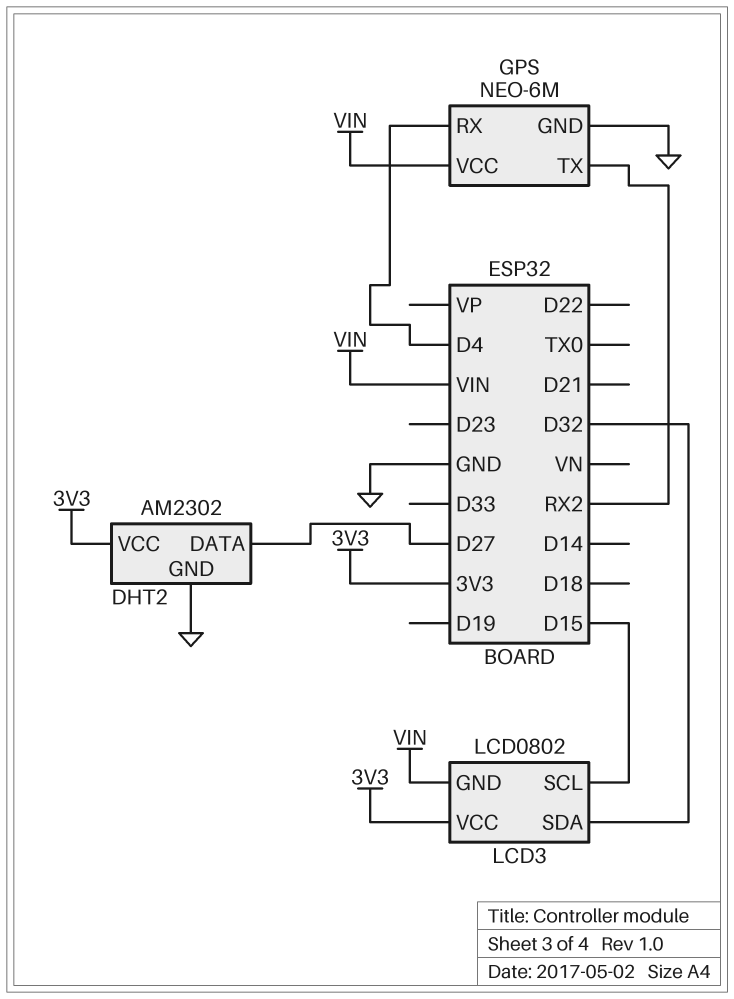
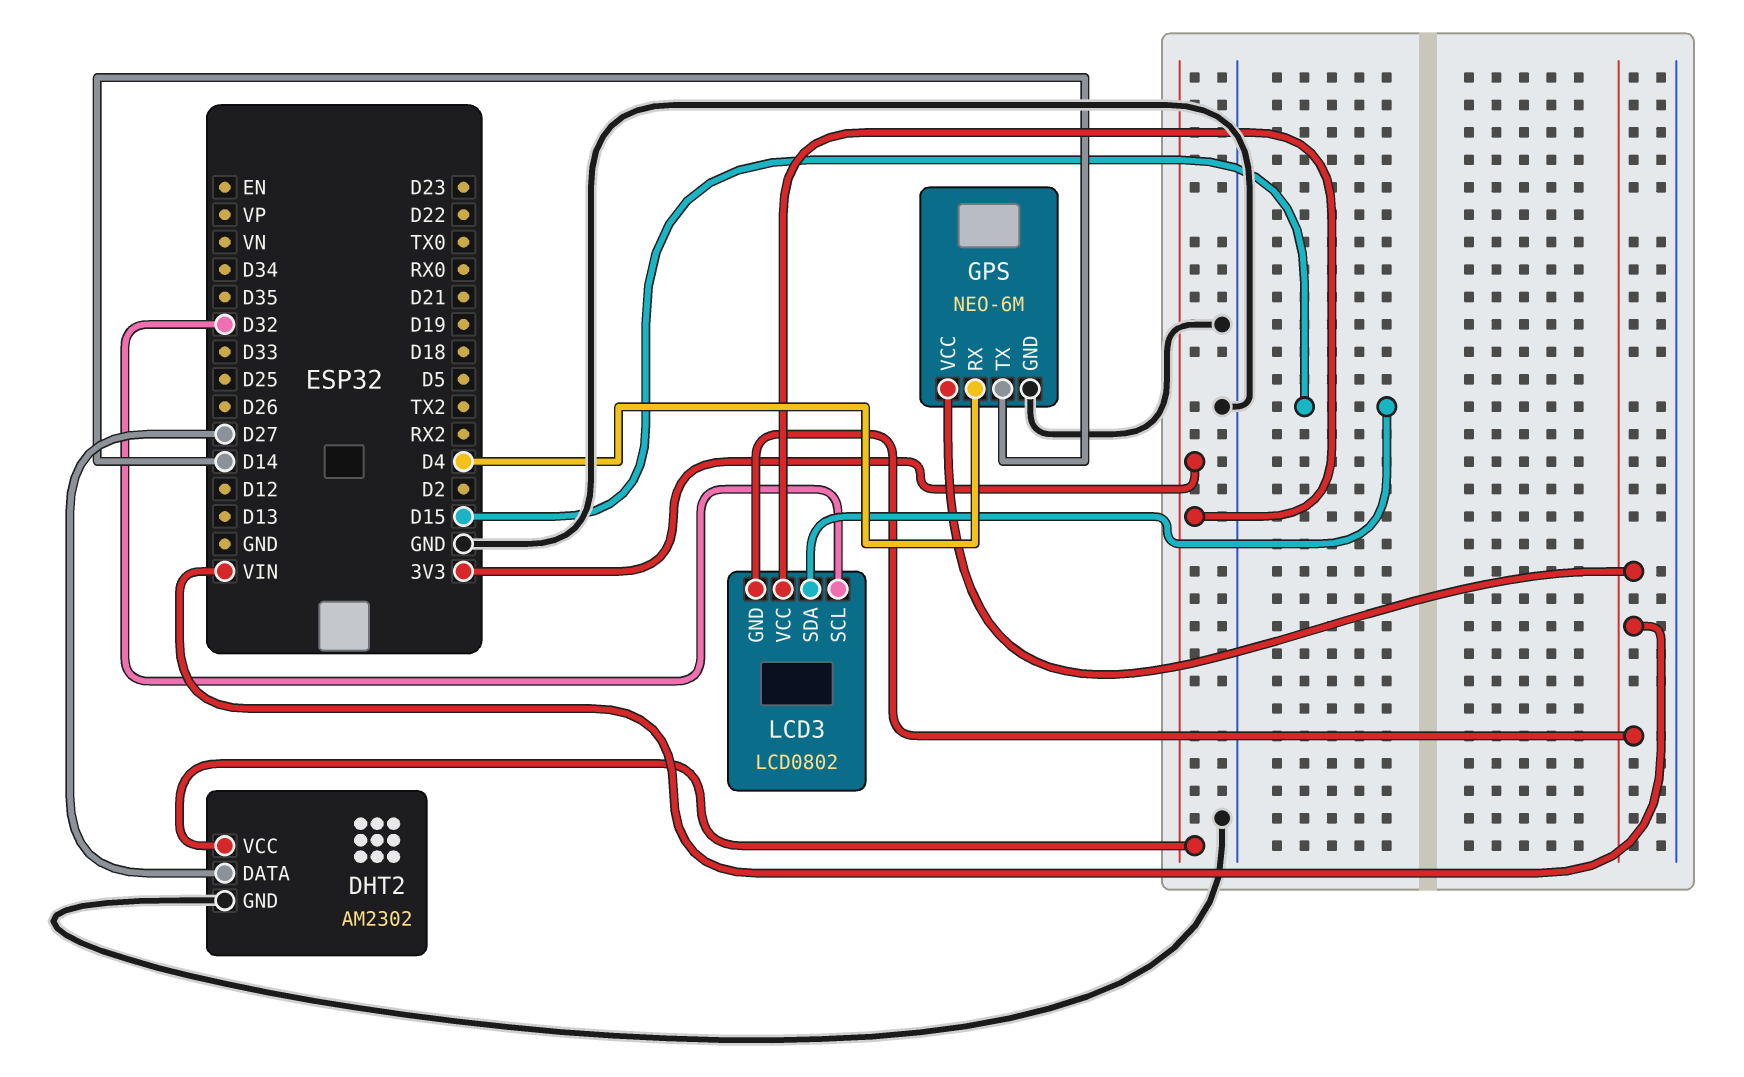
GPS pin TX: RX2 -> D14
LCD3 pin SCL: D15 -> D32
LCD3 pin SDA: D32 -> D15

